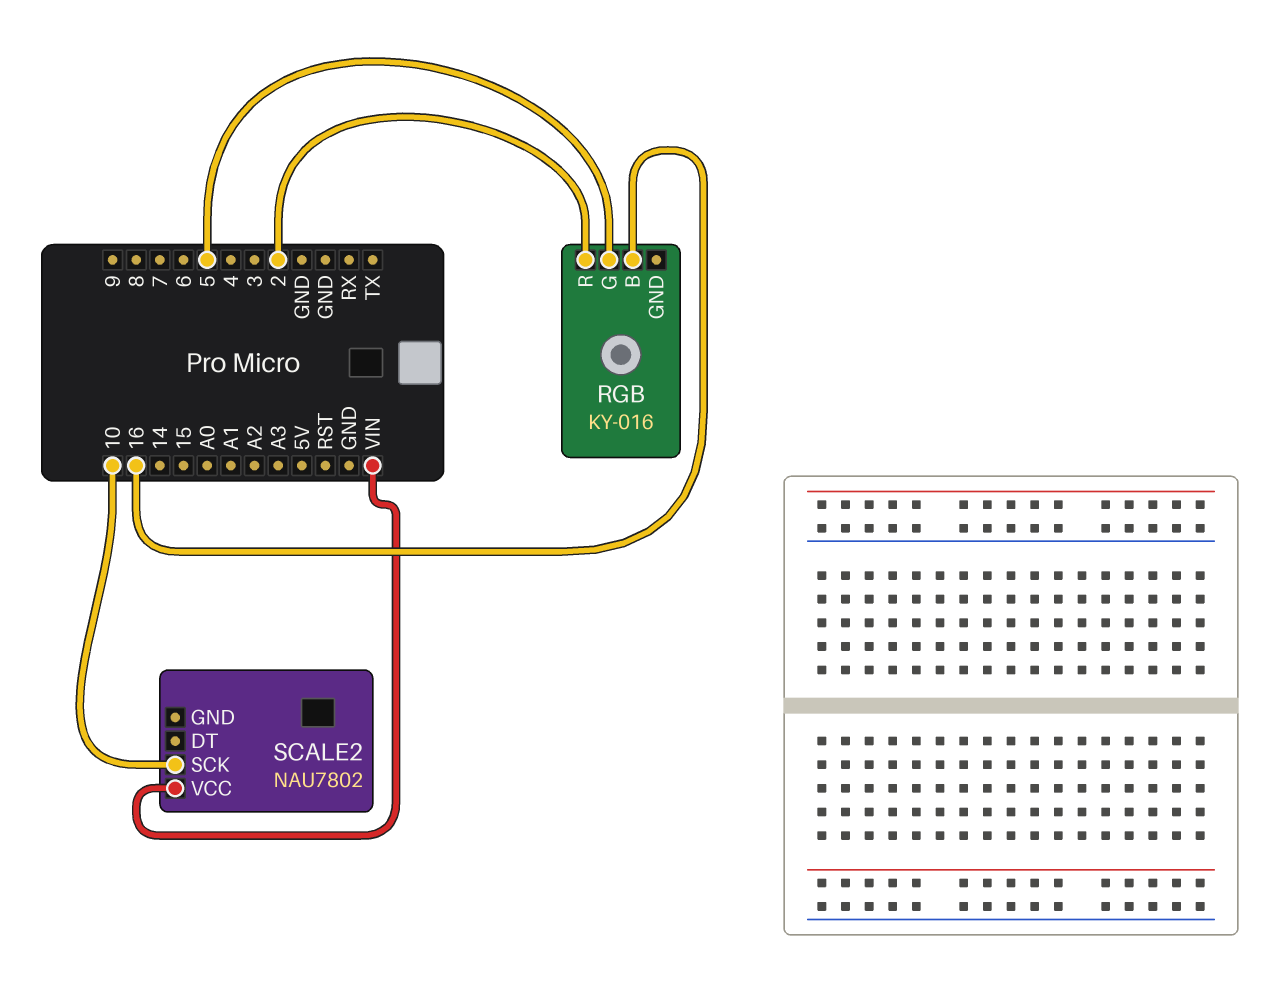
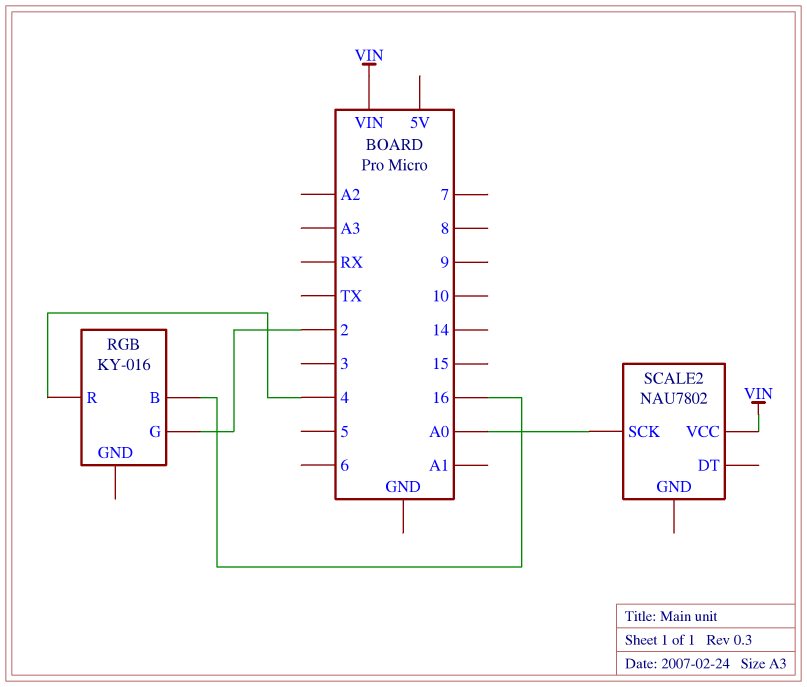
RGB pin G: 5 -> 2
RGB pin R: 2 -> 4
SCALE2 pin SCK: 10 -> A0

